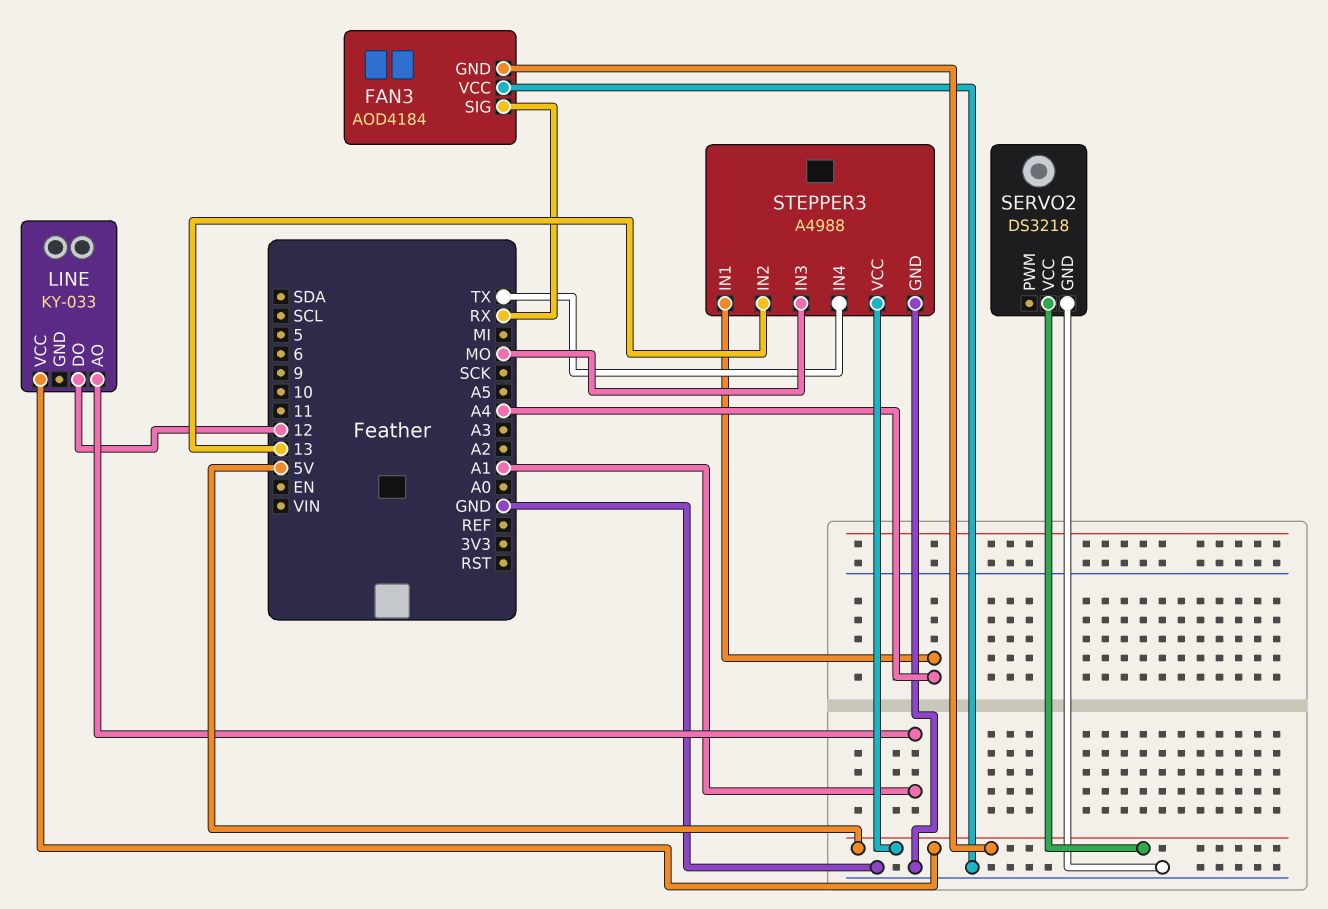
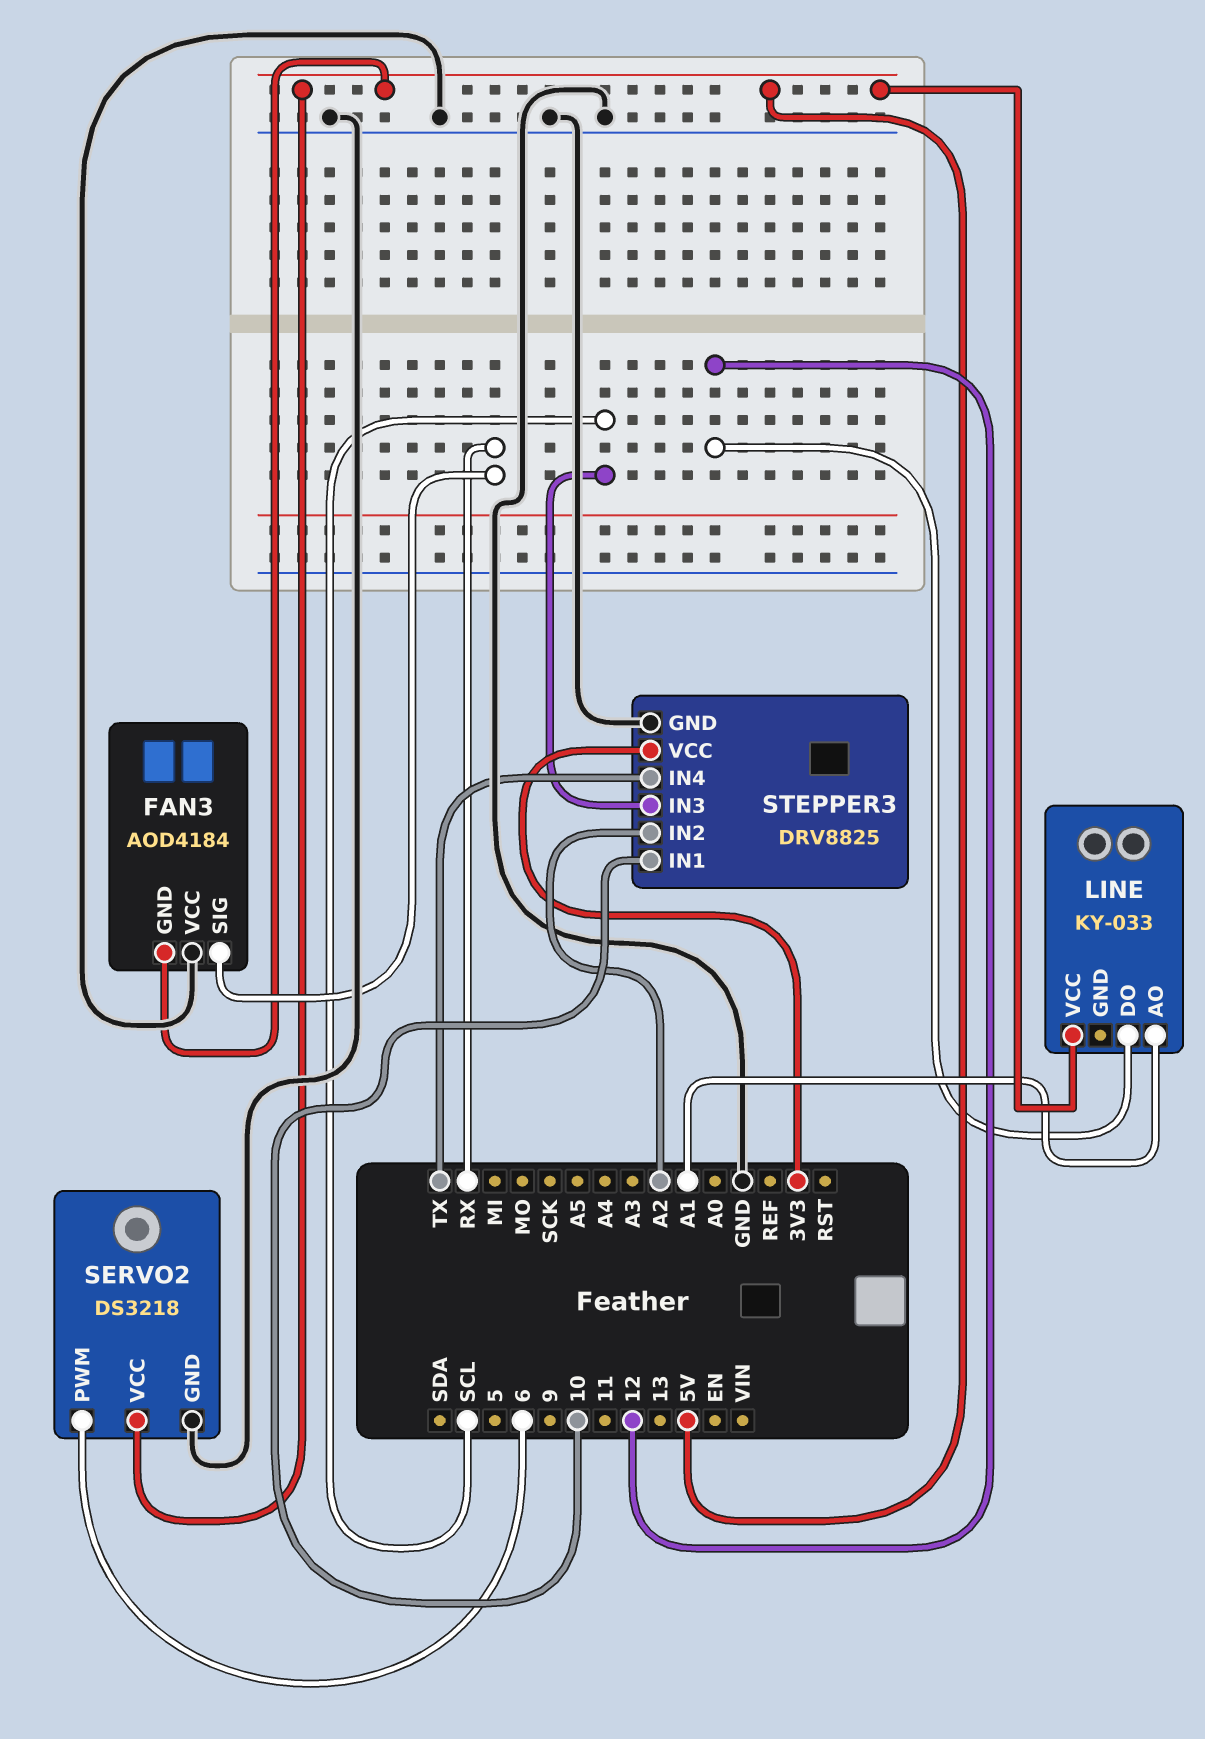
SERVO2 pin PWM: none -> 6
STEPPER3: A4988 -> DRV8825
STEPPER3 pin IN1: A4 -> 10
STEPPER3 pin IN2: 13 -> A2
STEPPER3 pin IN3: MO -> SCL
STEPPER3 pin VCC: 5V -> 3V3

